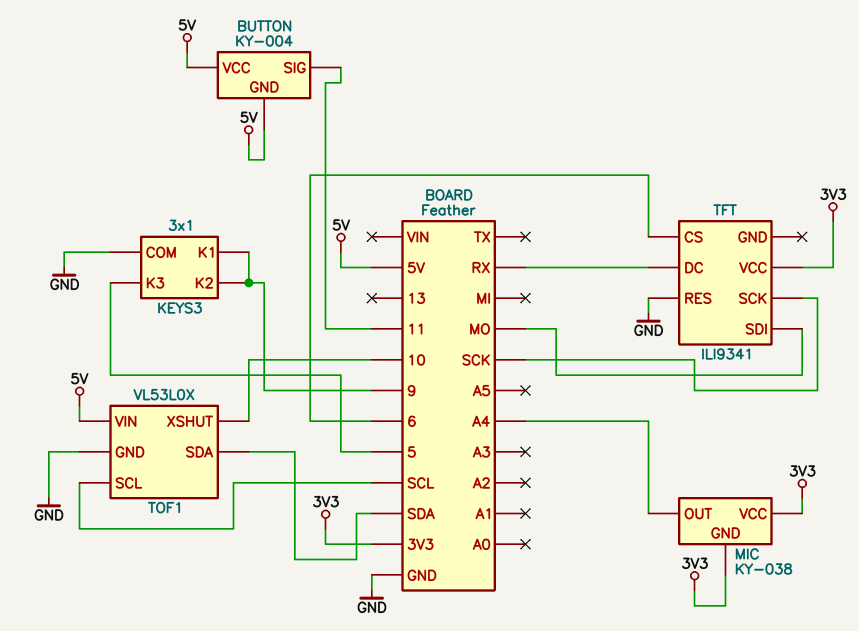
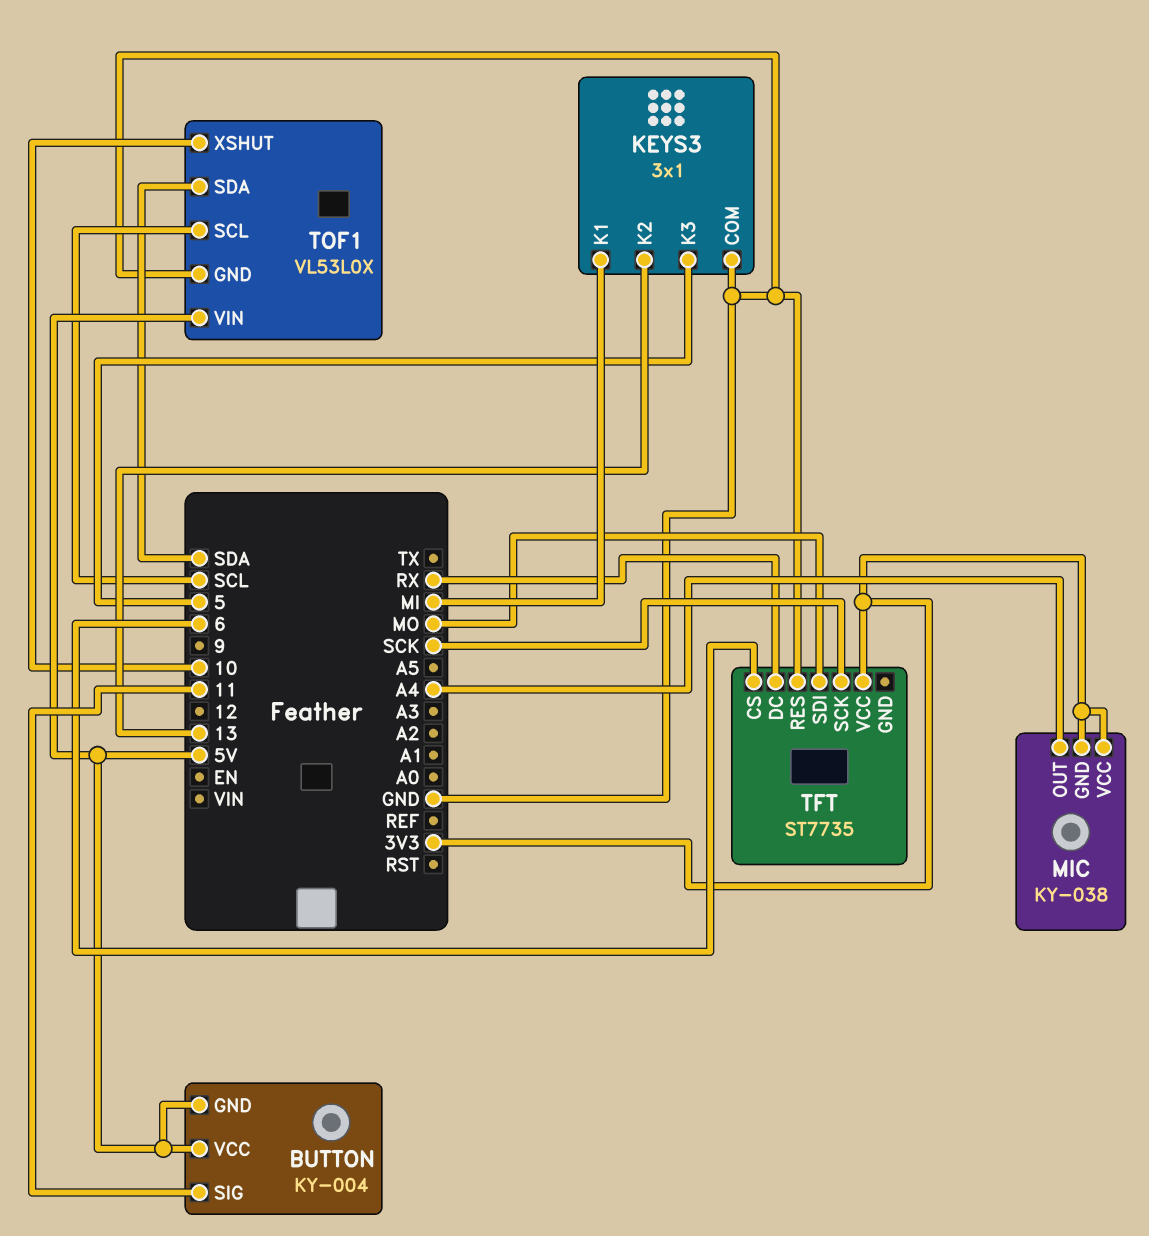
KEYS3 pin K1: 9 -> MI
KEYS3 pin K2: 9 -> 13
TFT: ILI9341 -> ST7735

